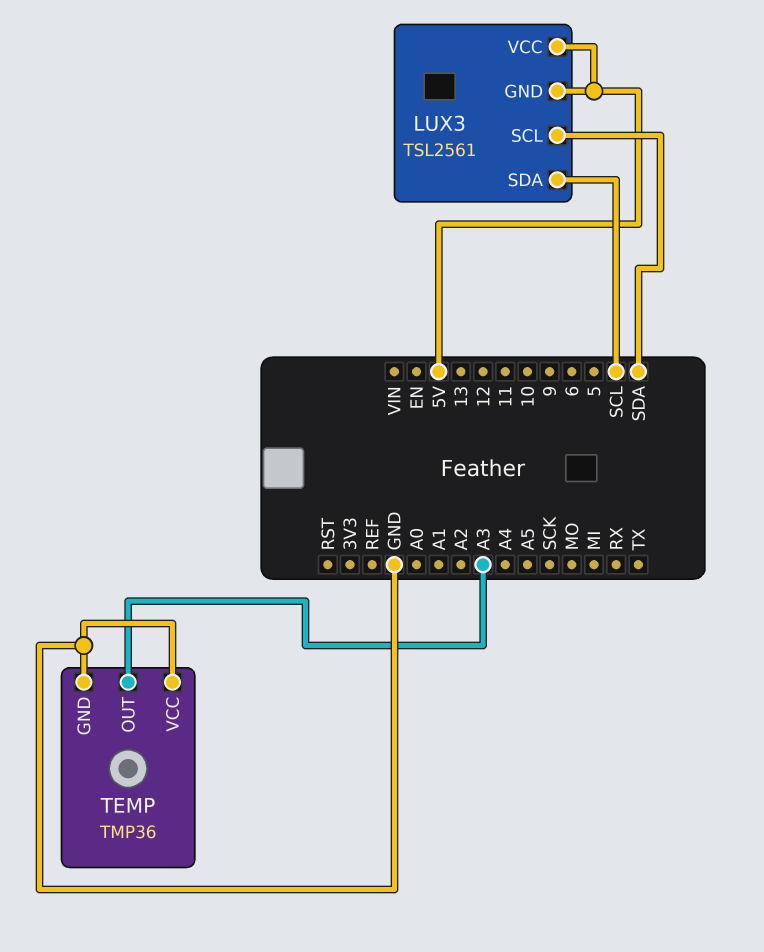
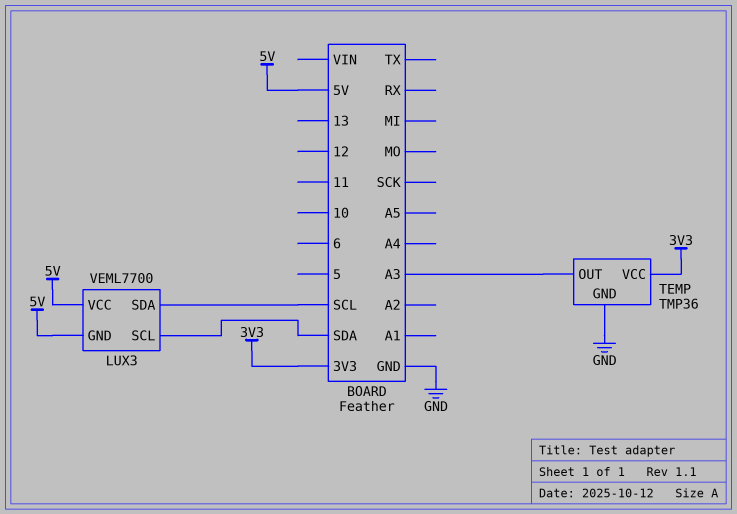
LUX3: TSL2561 -> VEML7700
TEMP pin VCC: GND -> 3V3

